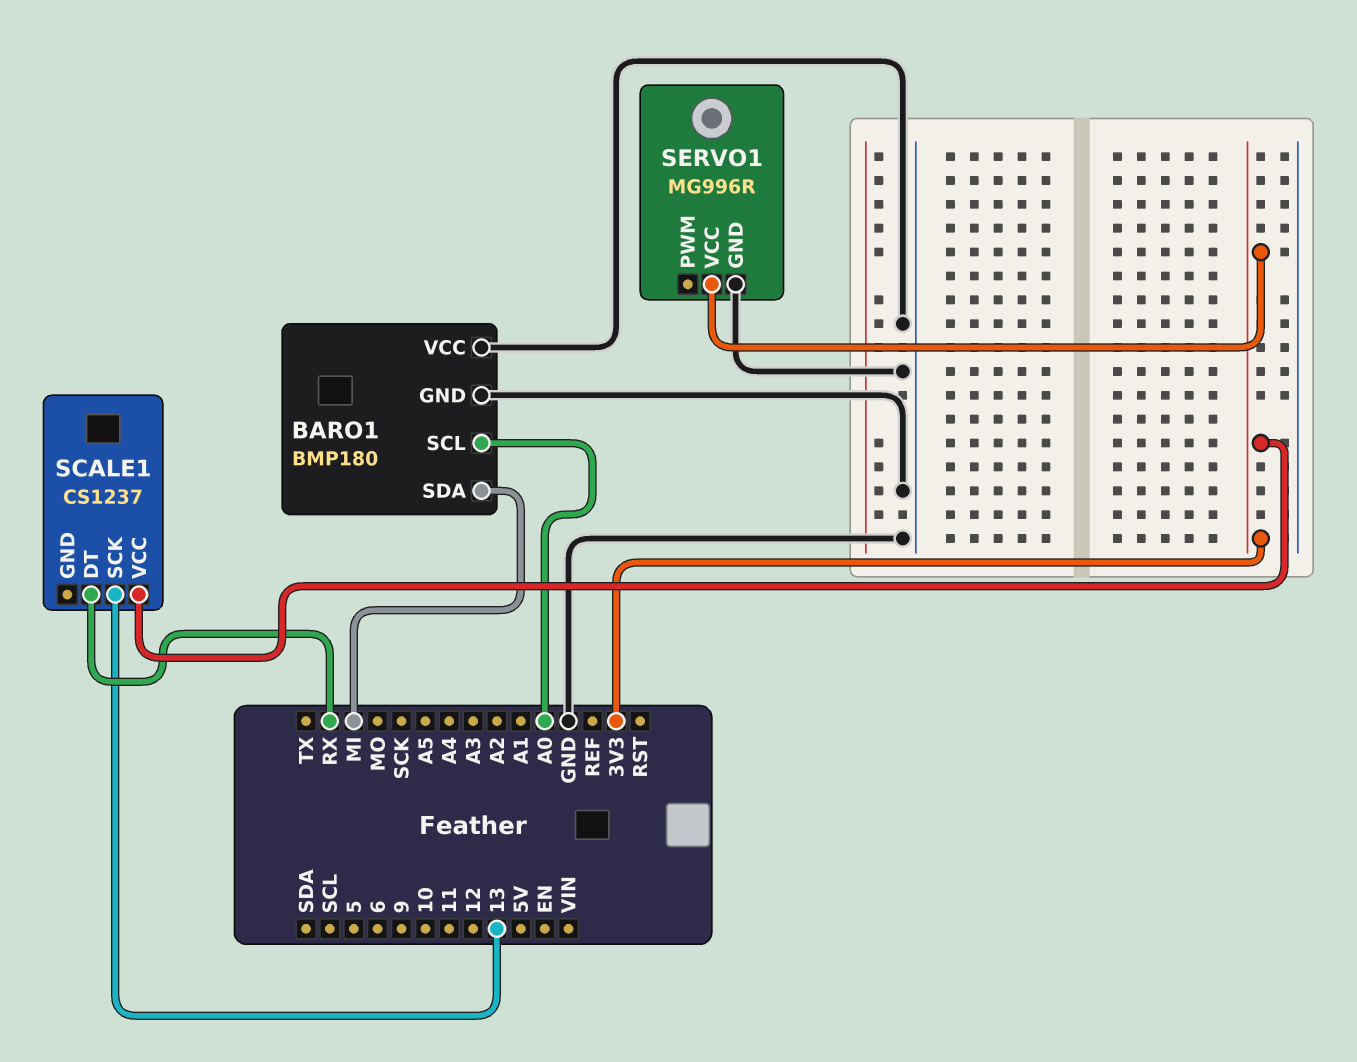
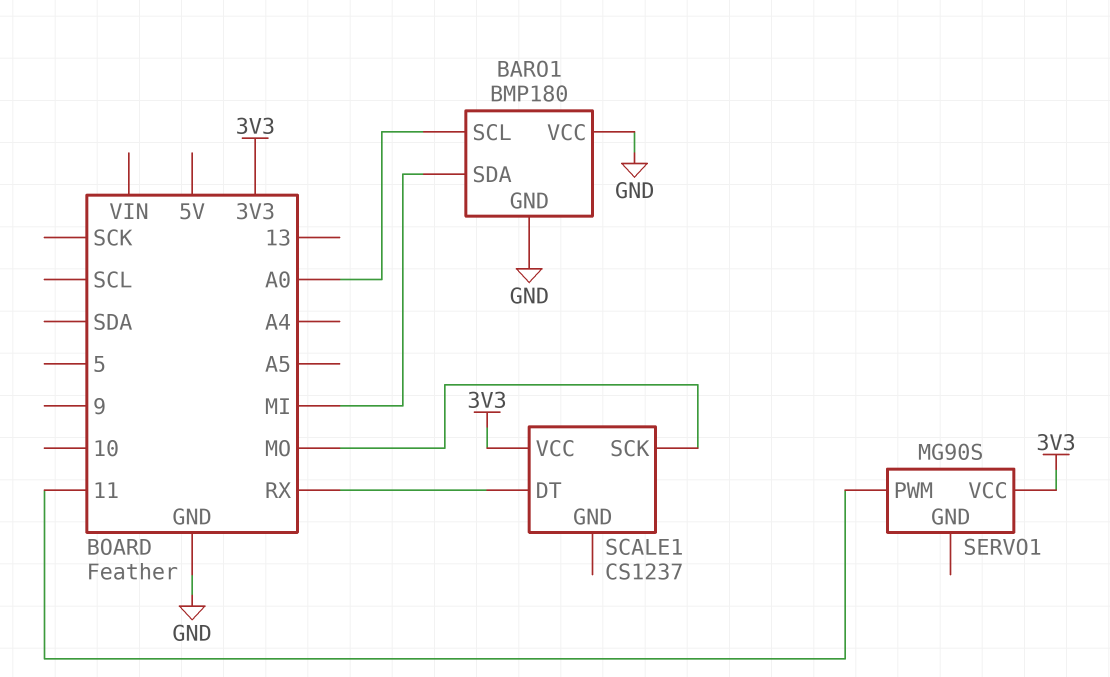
SCALE1 pin SCK: 13 -> MO
SERVO1: MG996R -> MG90S
SERVO1 pin GND: GND -> none
SERVO1 pin PWM: none -> 11

